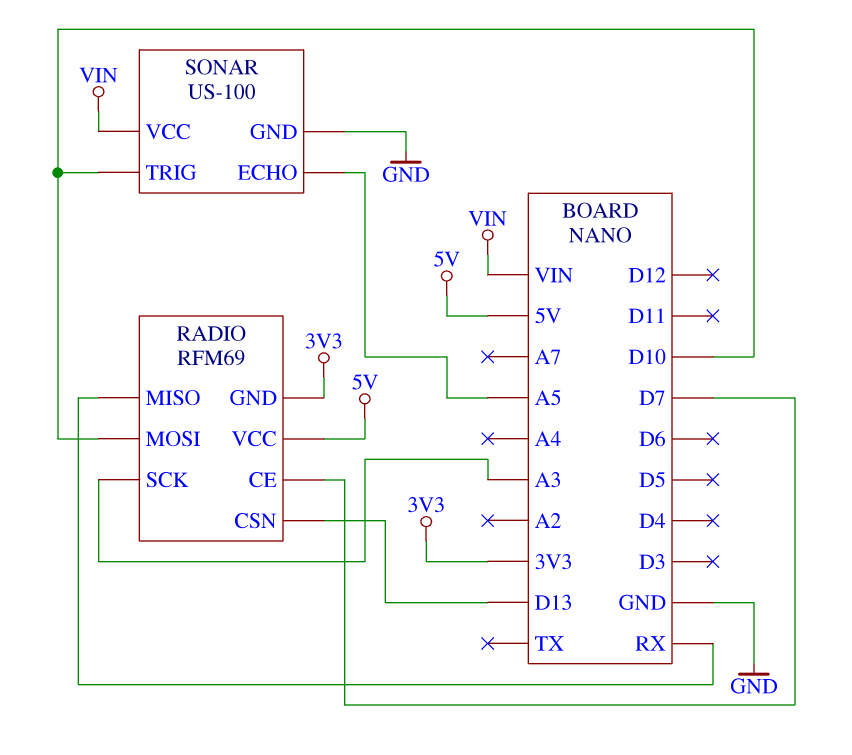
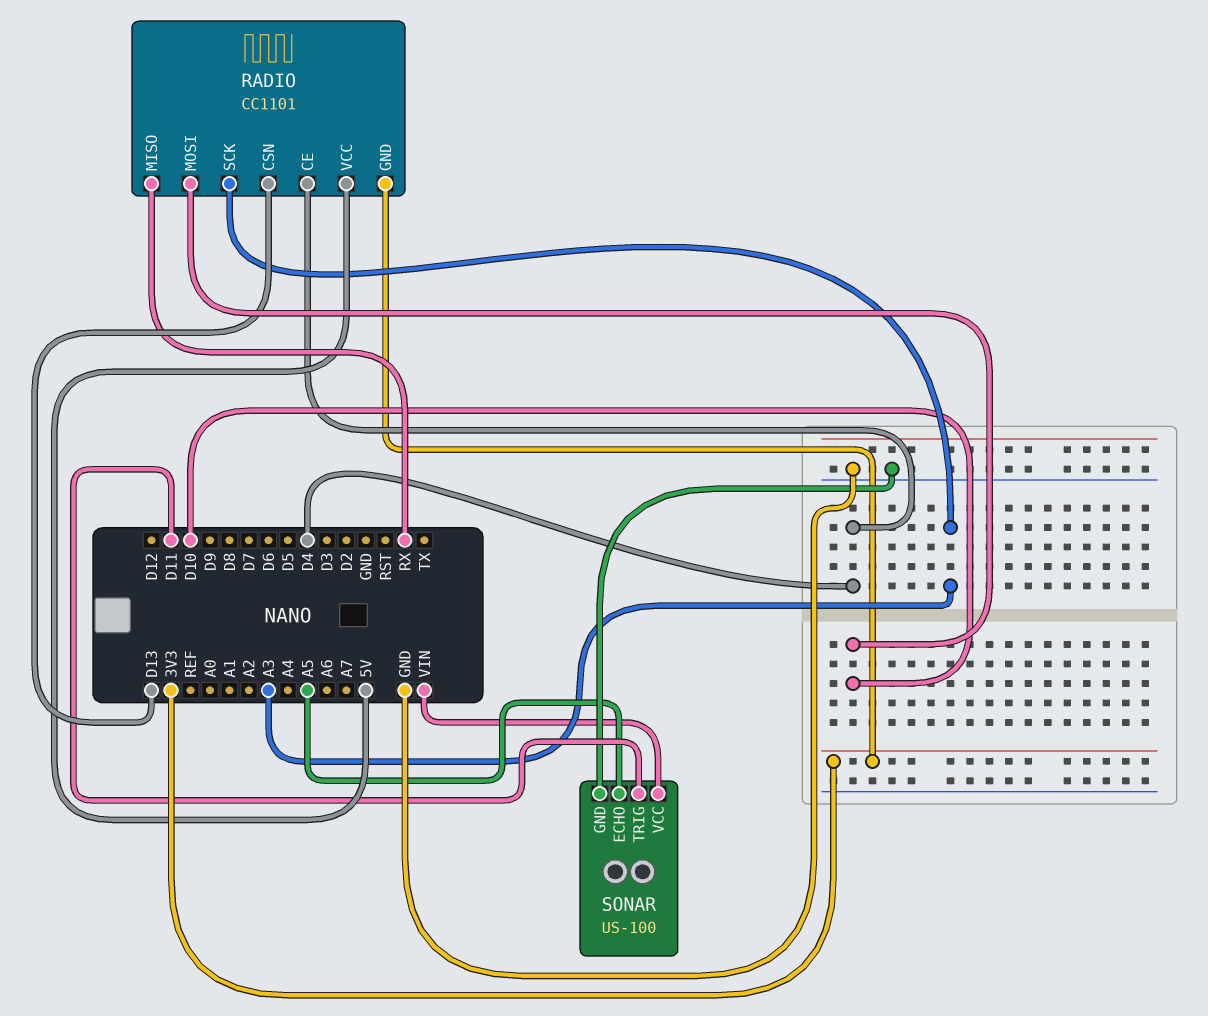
RADIO: RFM69 -> CC1101
RADIO pin CE: D7 -> D4
SONAR pin TRIG: D10 -> D11

